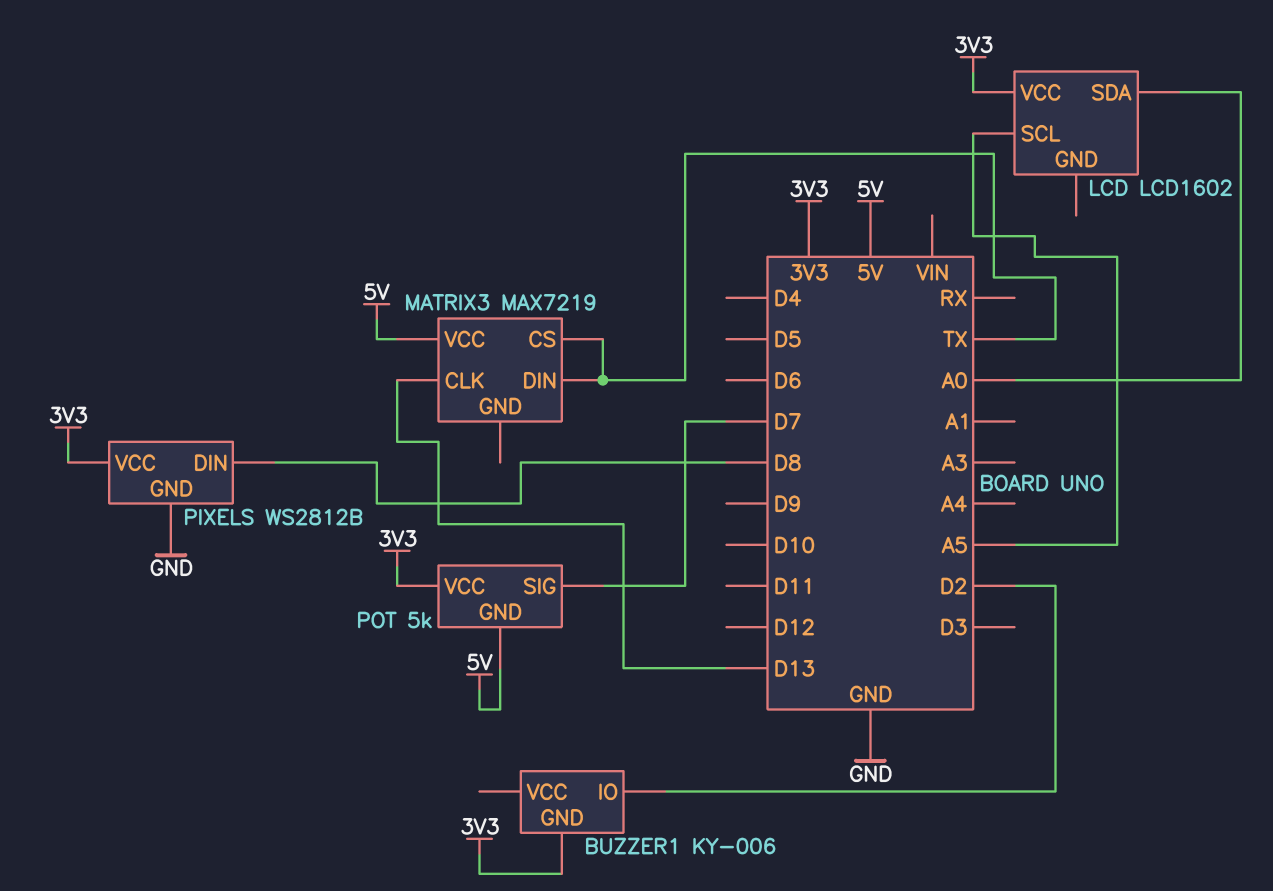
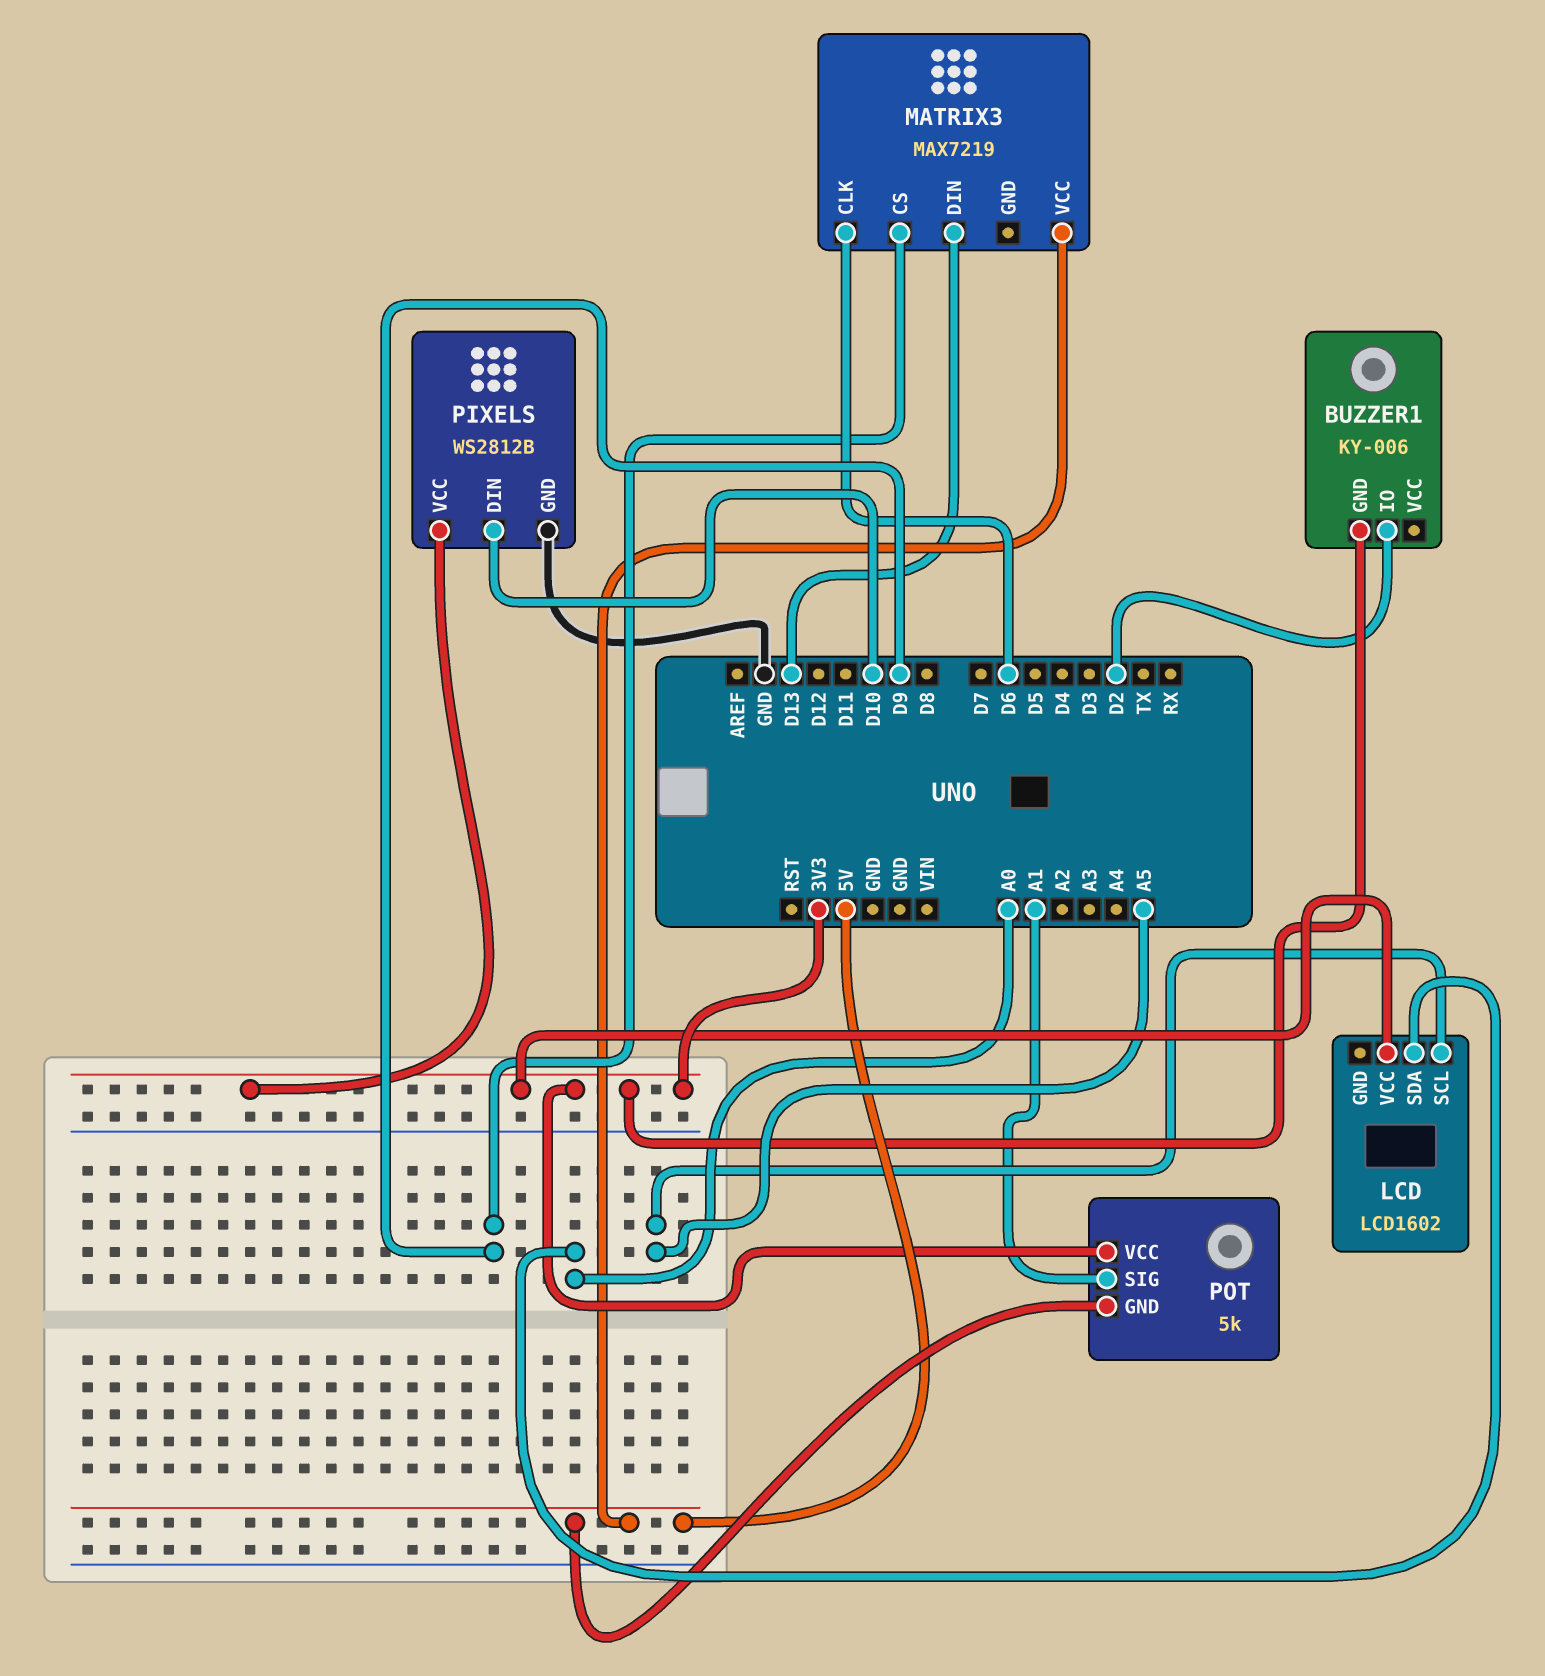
MATRIX3 pin CLK: D13 -> D6
MATRIX3 pin CS: TX -> D9
MATRIX3 pin DIN: TX -> D13
PIXELS pin DIN: D8 -> D10
POT pin SIG: D7 -> A1

